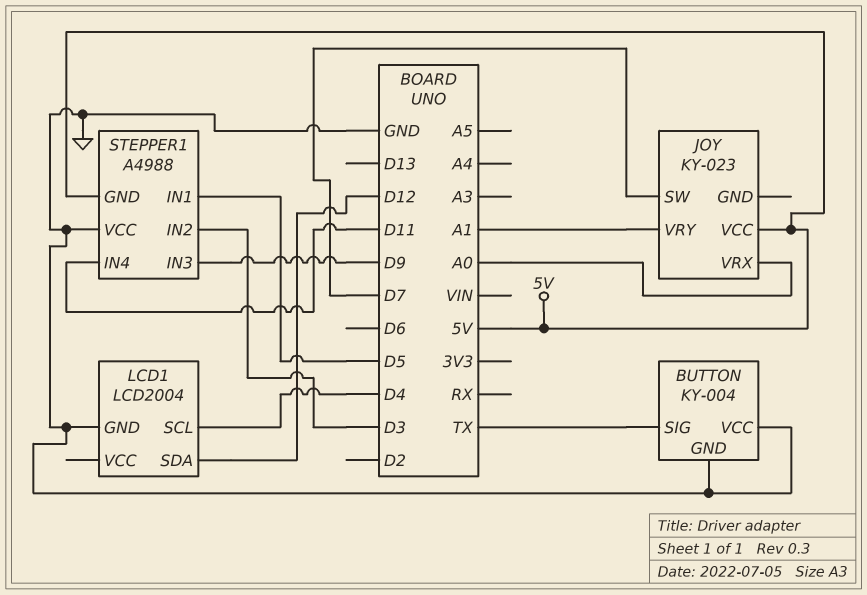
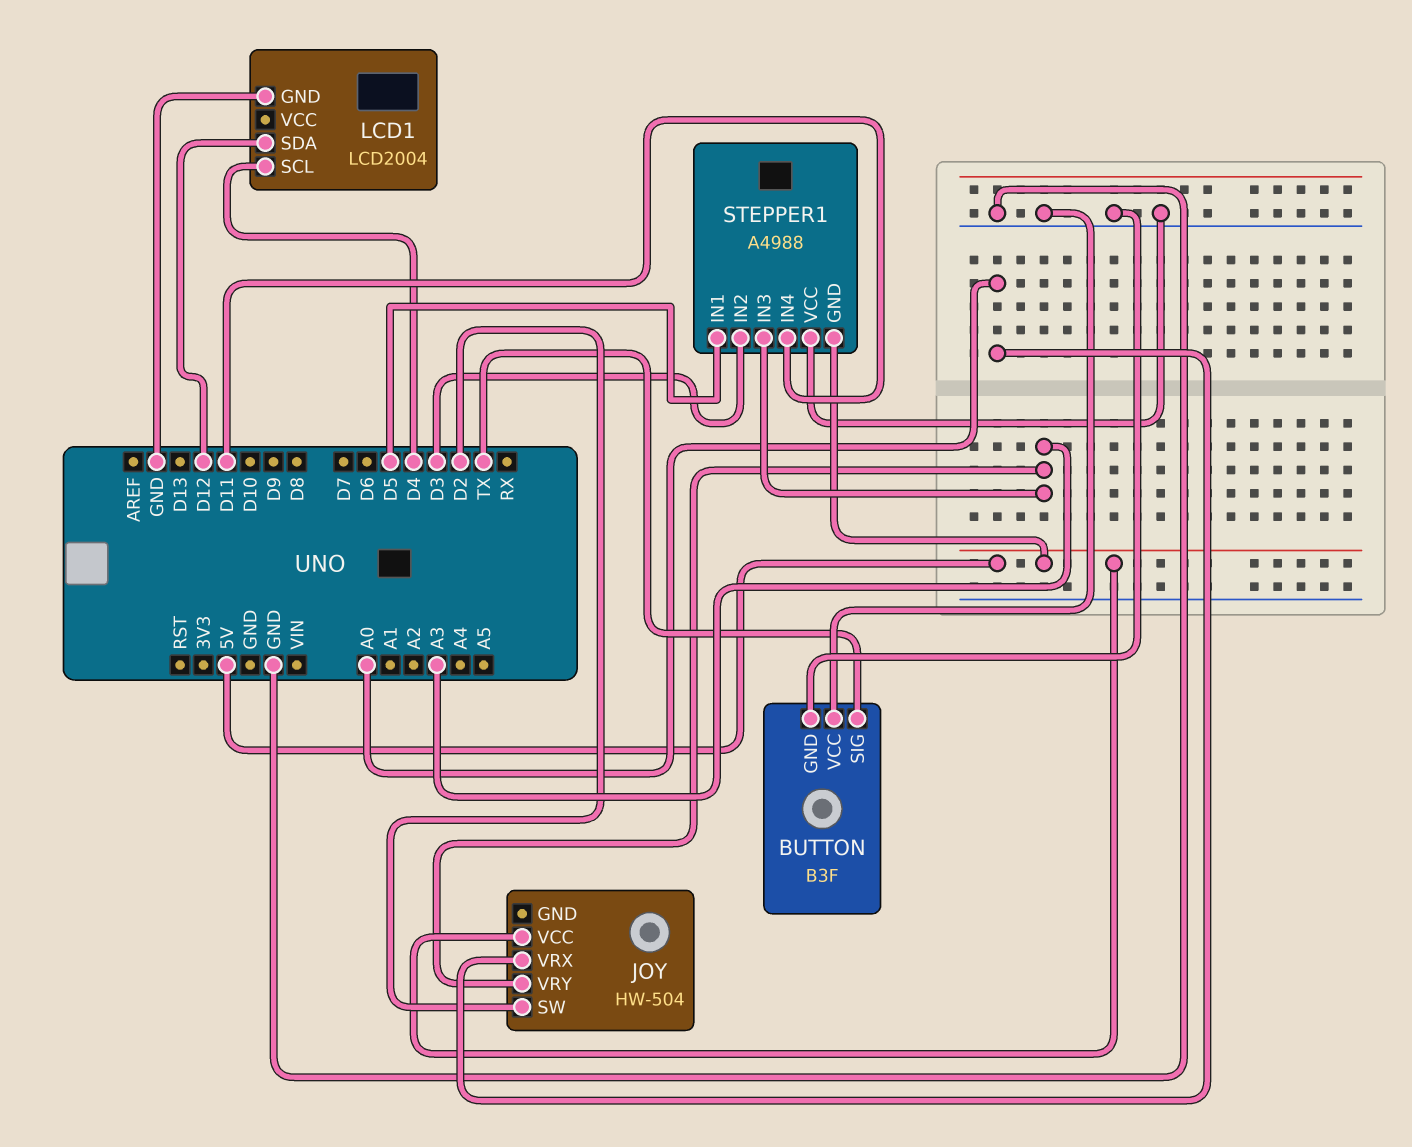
BUTTON: KY-004 -> B3F
JOY: KY-023 -> HW-504
JOY pin SW: D7 -> D2
JOY pin VRY: A1 -> A3
STEPPER1 pin IN3: D9 -> A3

